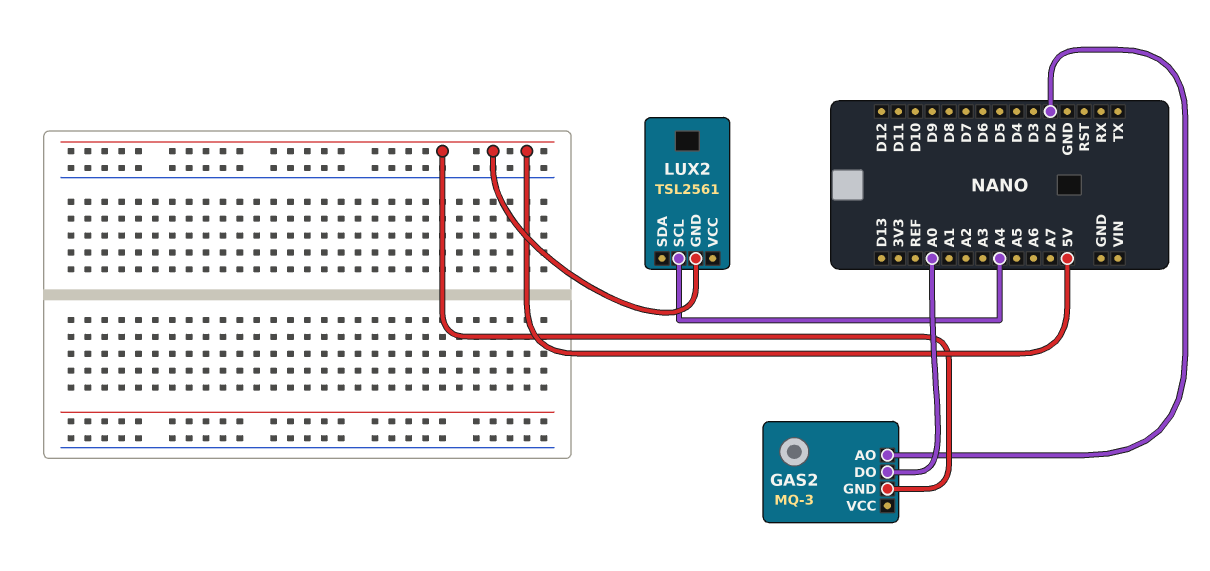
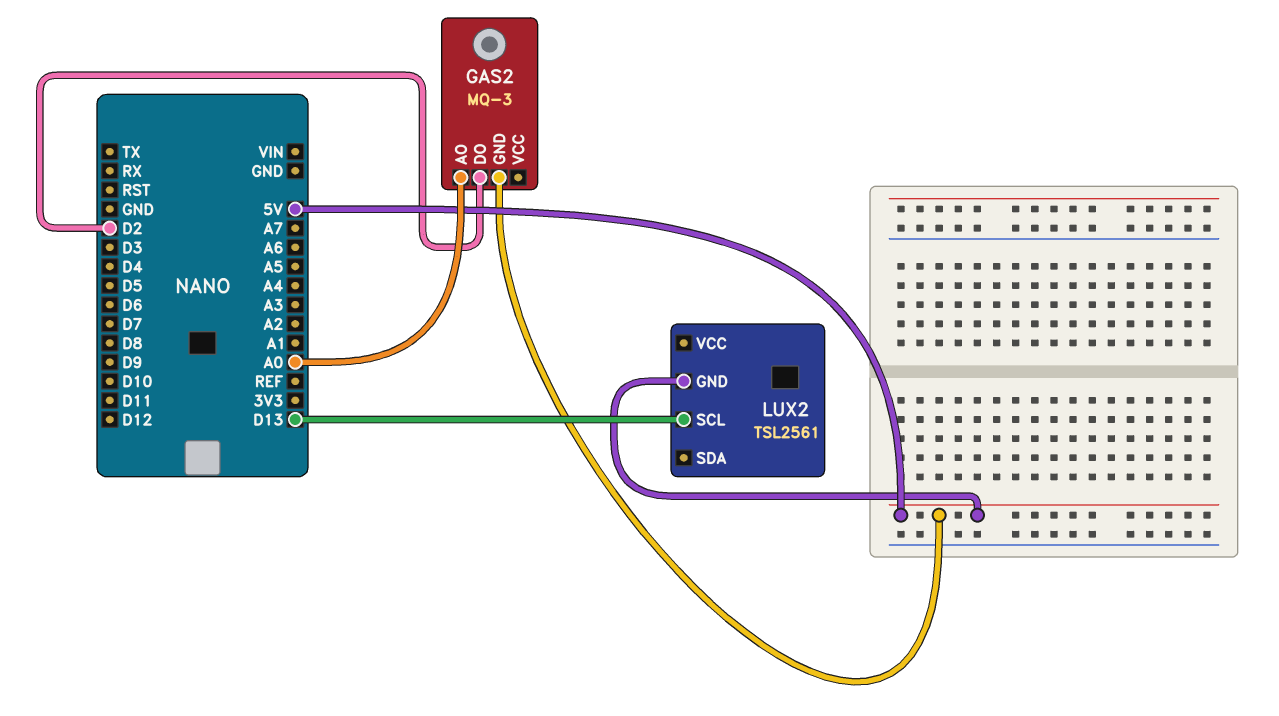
GAS2 pin AO: D2 -> A0
GAS2 pin DO: A0 -> D2
LUX2 pin SCL: A4 -> D13

